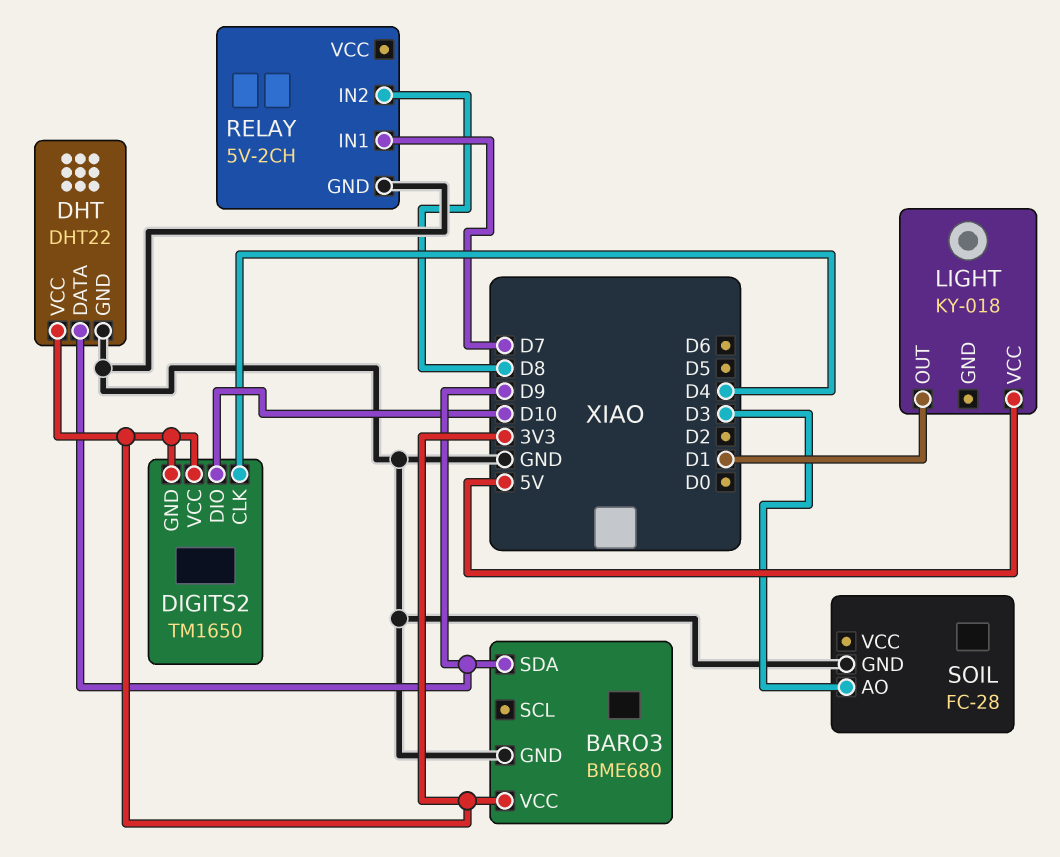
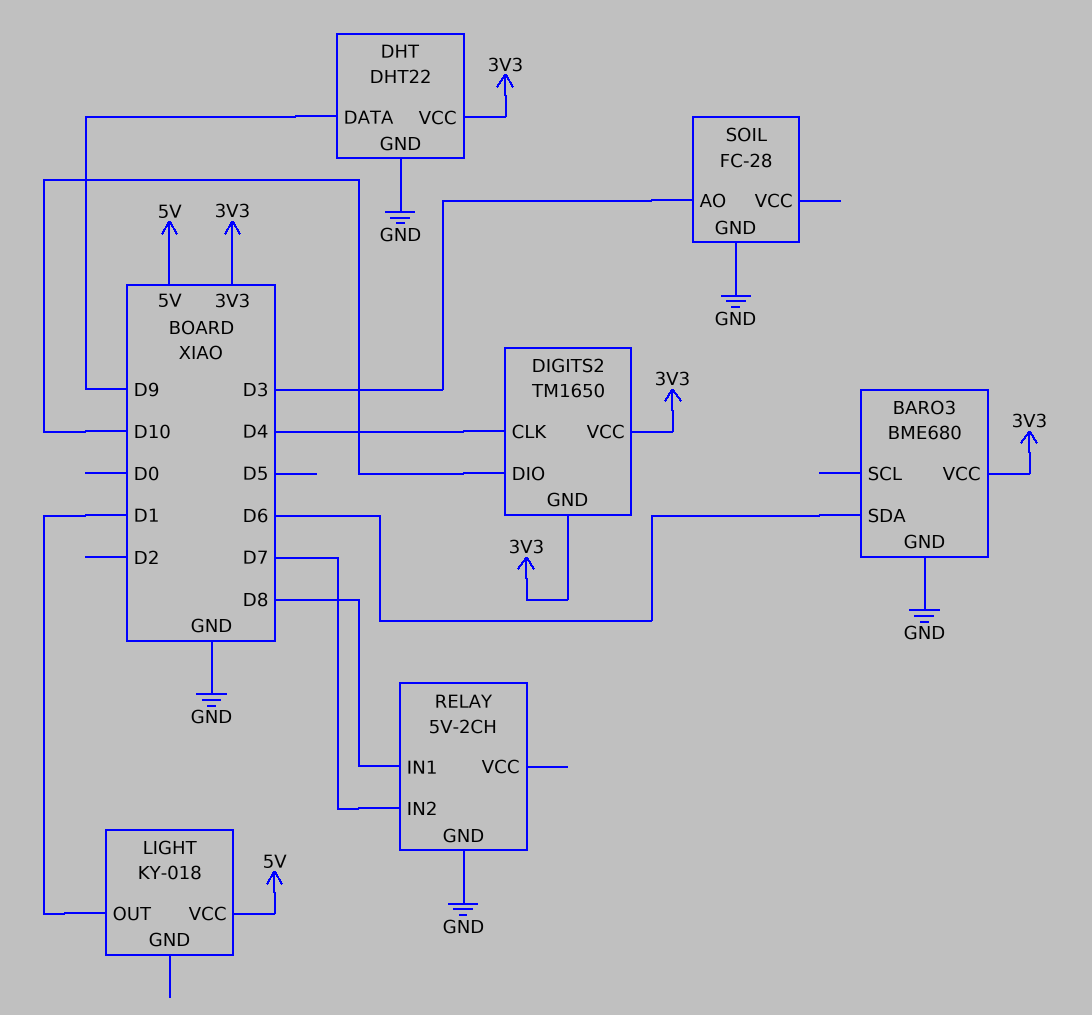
BARO3 pin SDA: D9 -> D6
RELAY pin IN1: D7 -> D8
RELAY pin IN2: D8 -> D7

